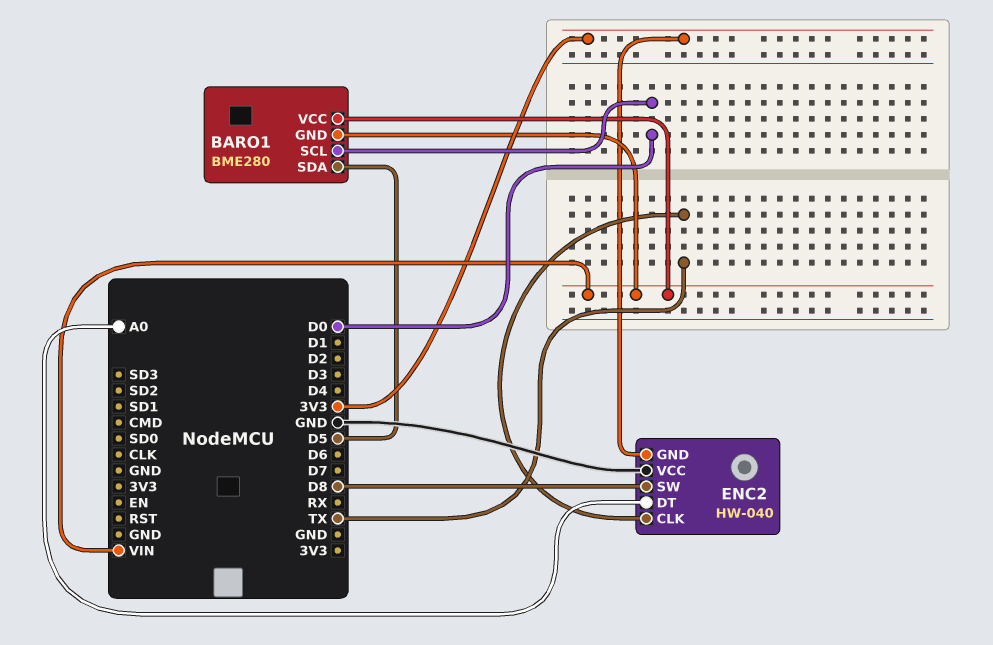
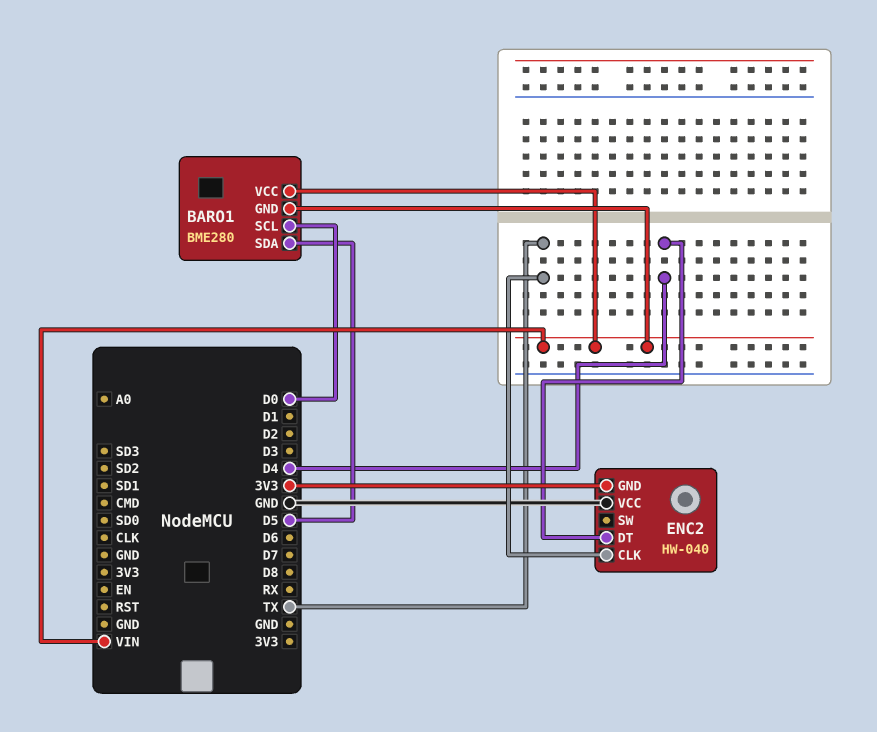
ENC2 pin DT: A0 -> D4
ENC2 pin SW: D8 -> none

